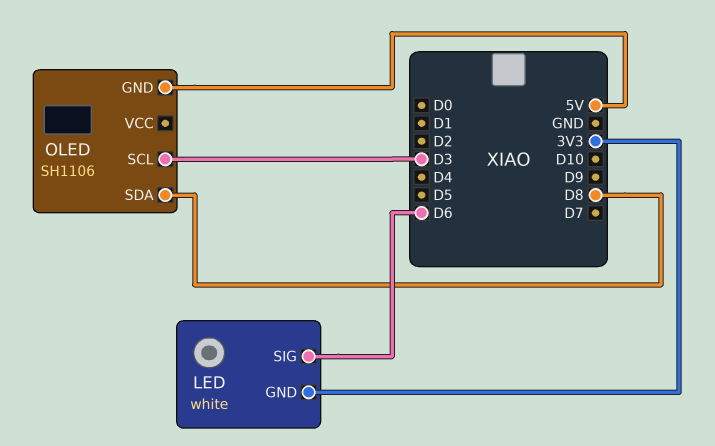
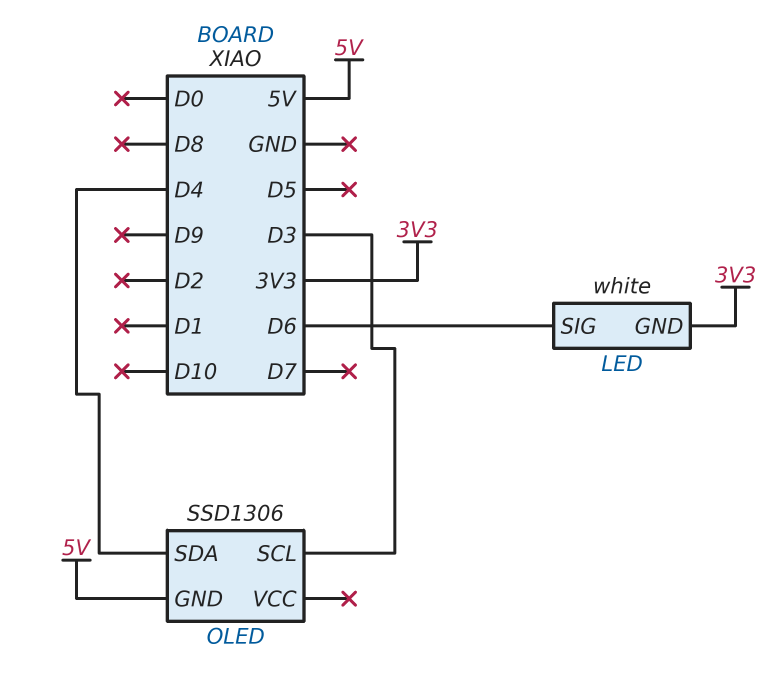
OLED: SH1106 -> SSD1306
OLED pin SDA: D8 -> D4

